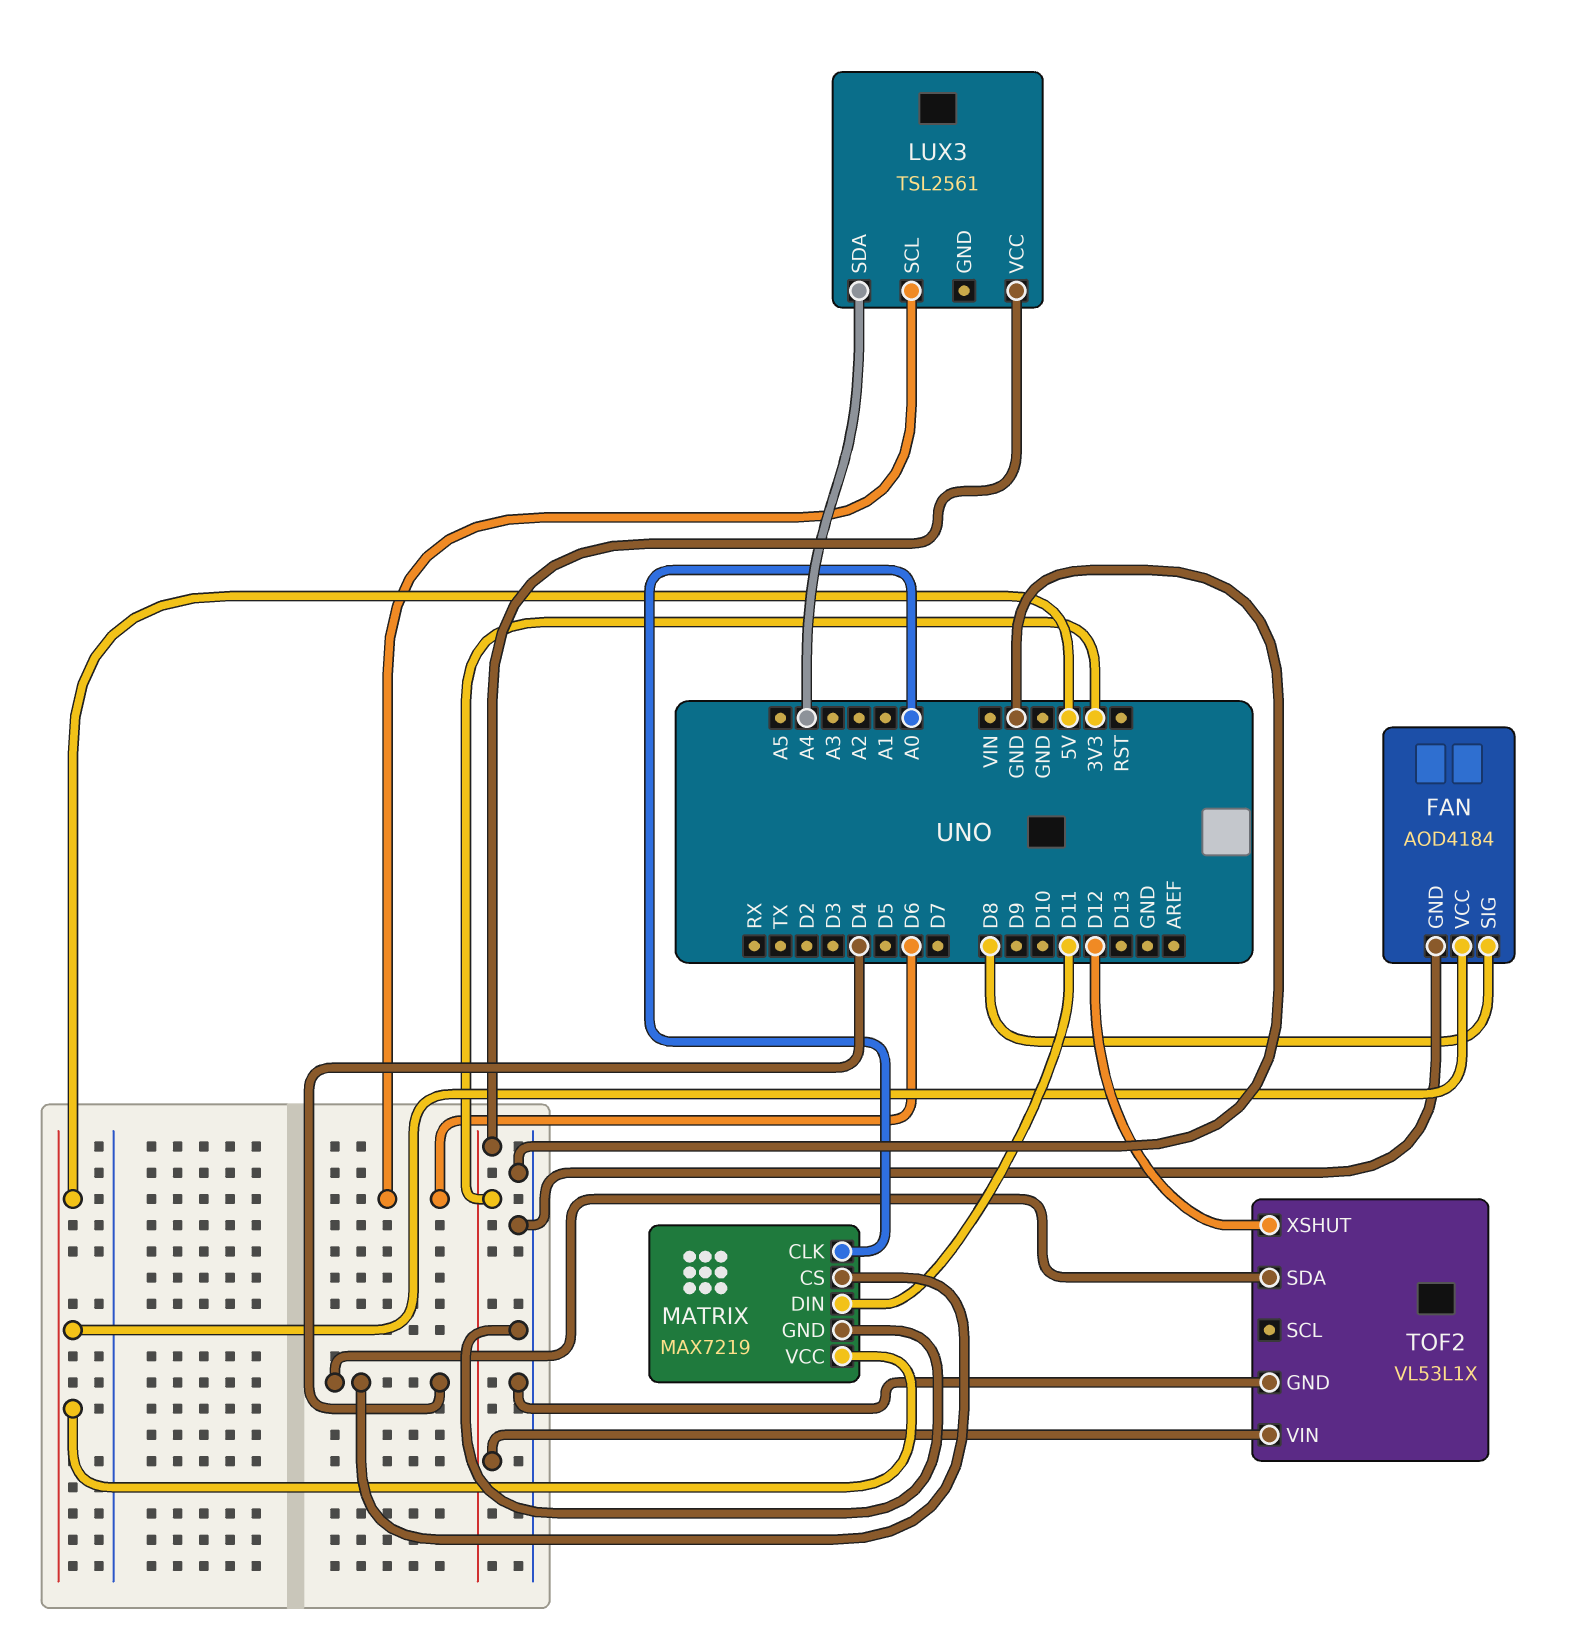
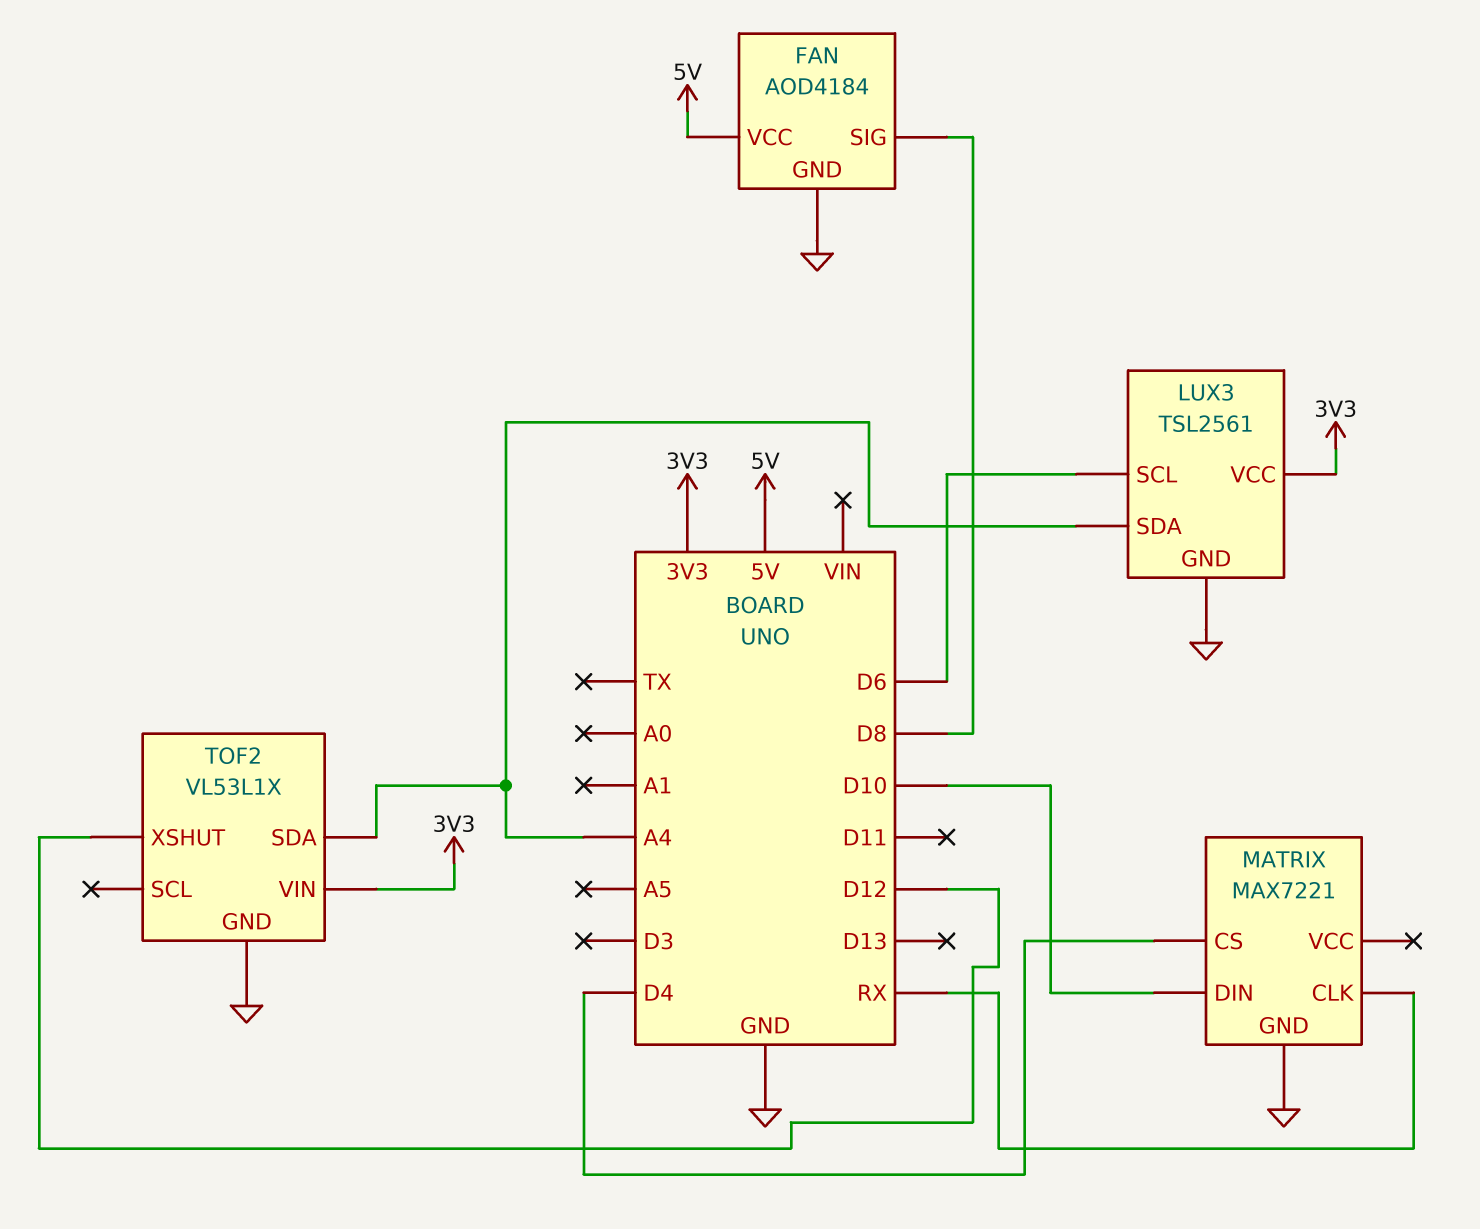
LUX3 pin GND: none -> GND
MATRIX: MAX7219 -> MAX7221
MATRIX pin CLK: A0 -> RX
MATRIX pin DIN: D11 -> D10
MATRIX pin VCC: 5V -> none
TOF2 pin SDA: D4 -> A4

